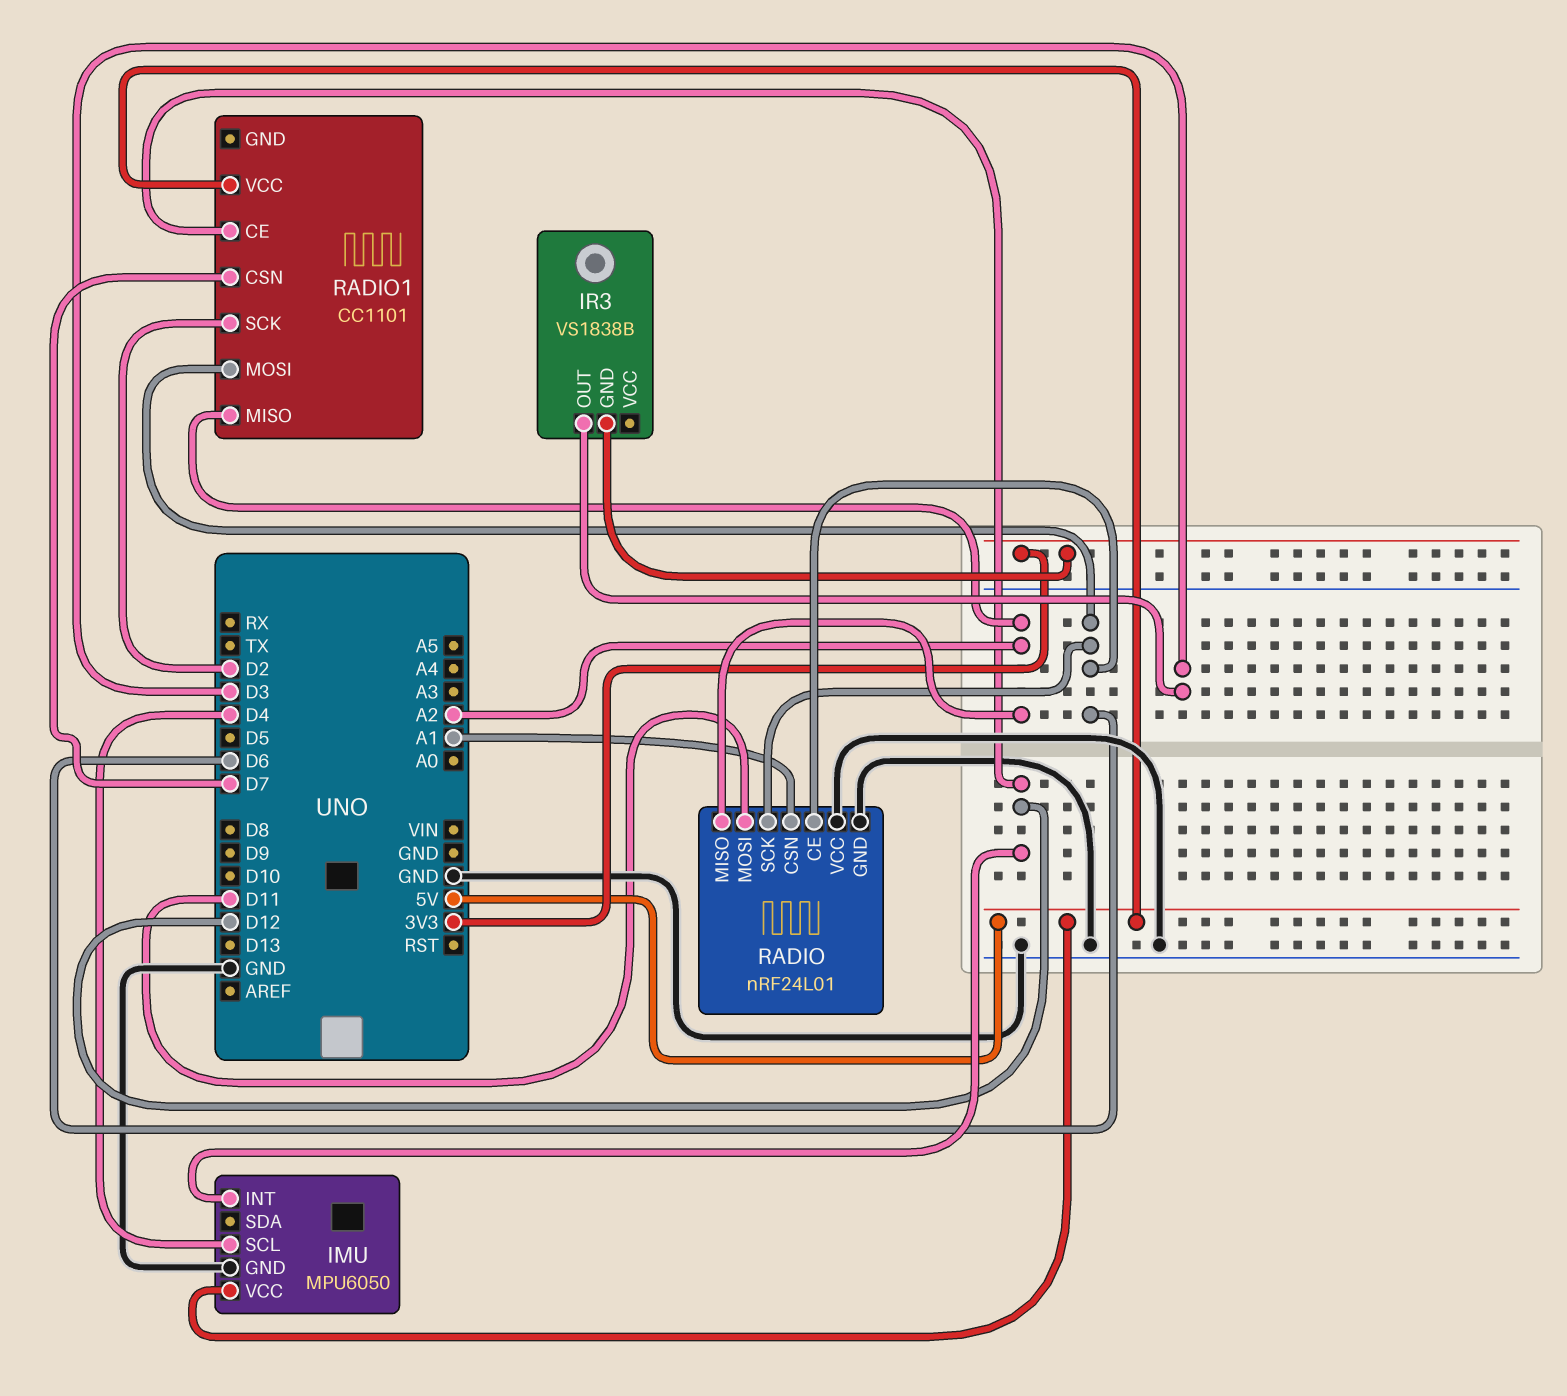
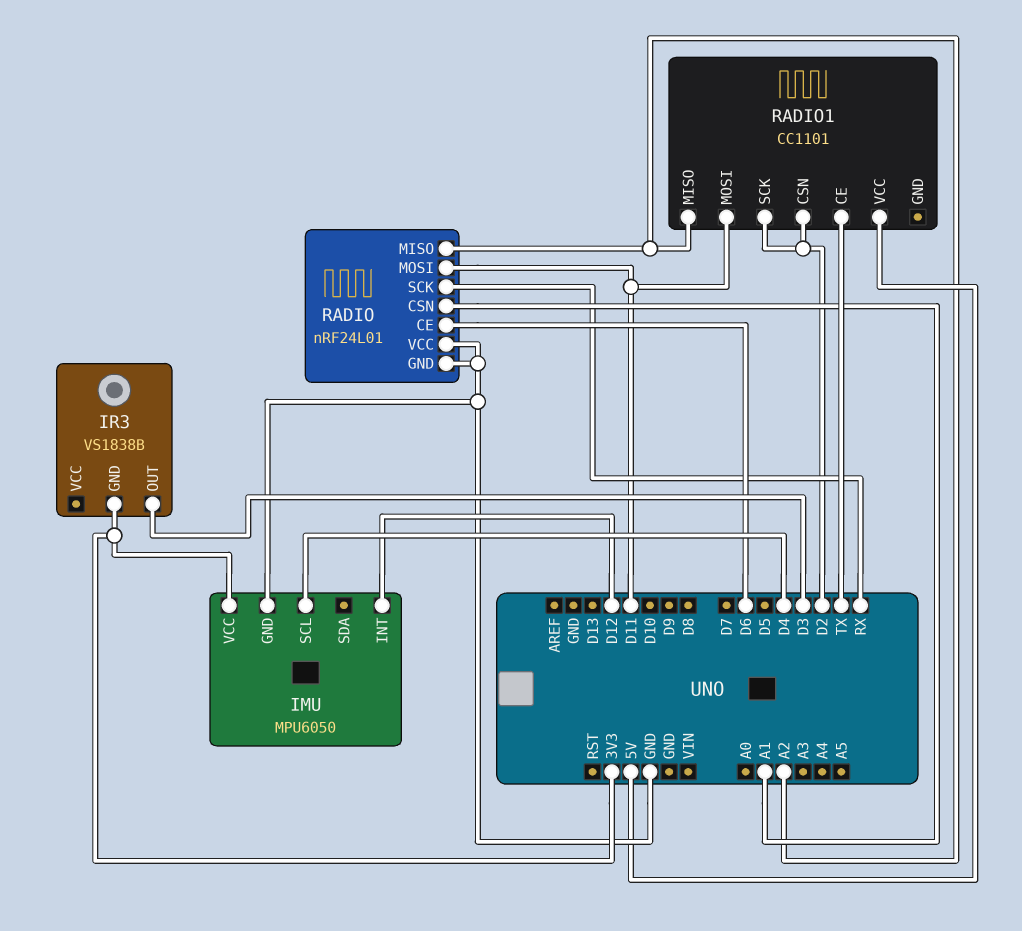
IMU pin VCC: 5V -> 3V3
RADIO pin SCK: D6 -> RX
RADIO1 pin CE: D12 -> TX
RADIO1 pin CSN: D7 -> D2
RADIO1 pin MOSI: D6 -> D11

